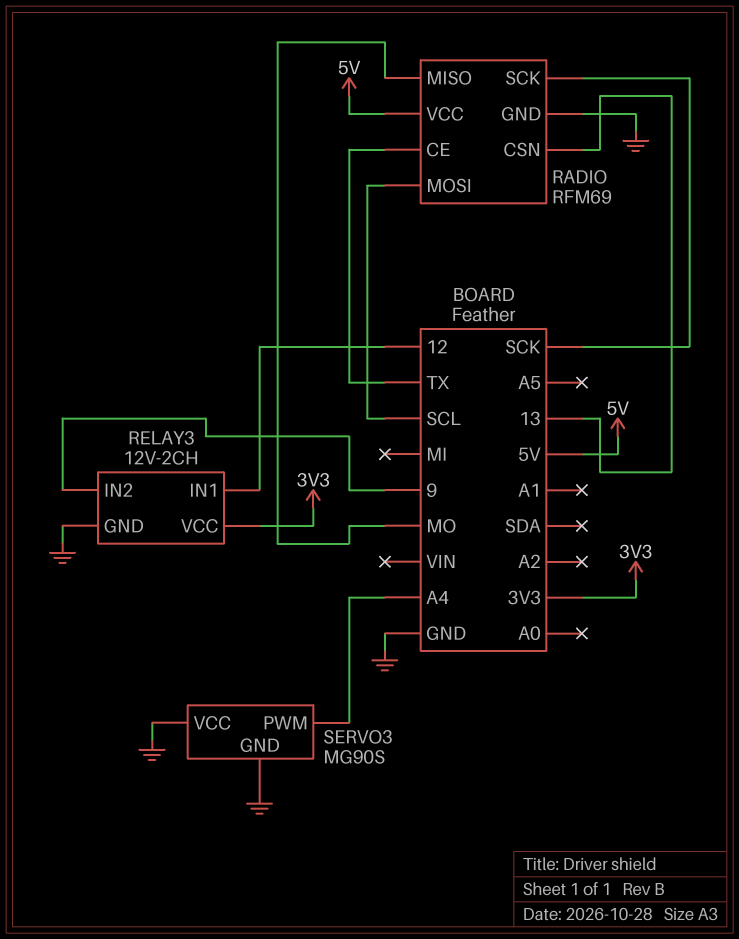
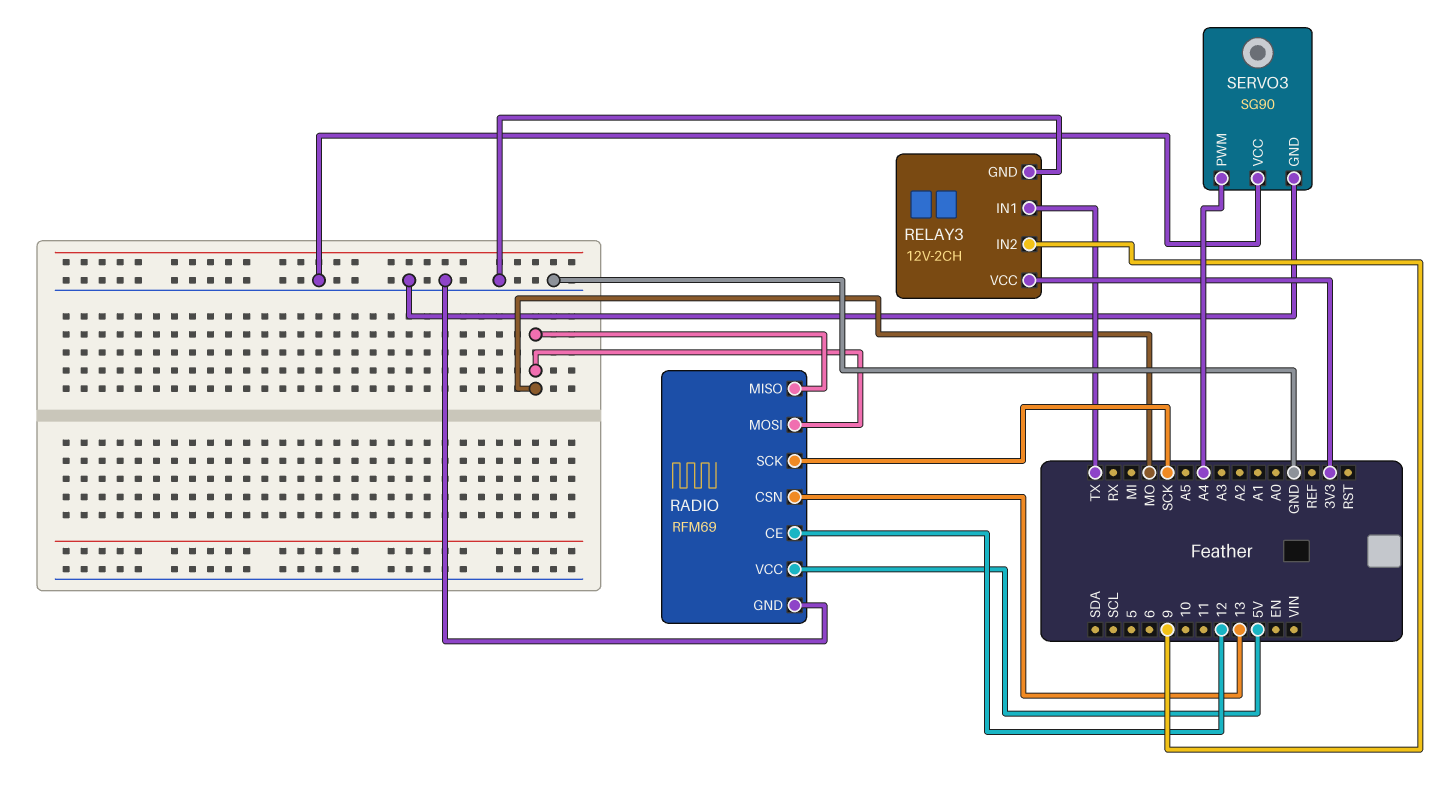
RADIO pin CE: TX -> 12
RADIO pin MOSI: SCL -> MO
RELAY3 pin IN1: 12 -> TX
SERVO3: MG90S -> SG90

